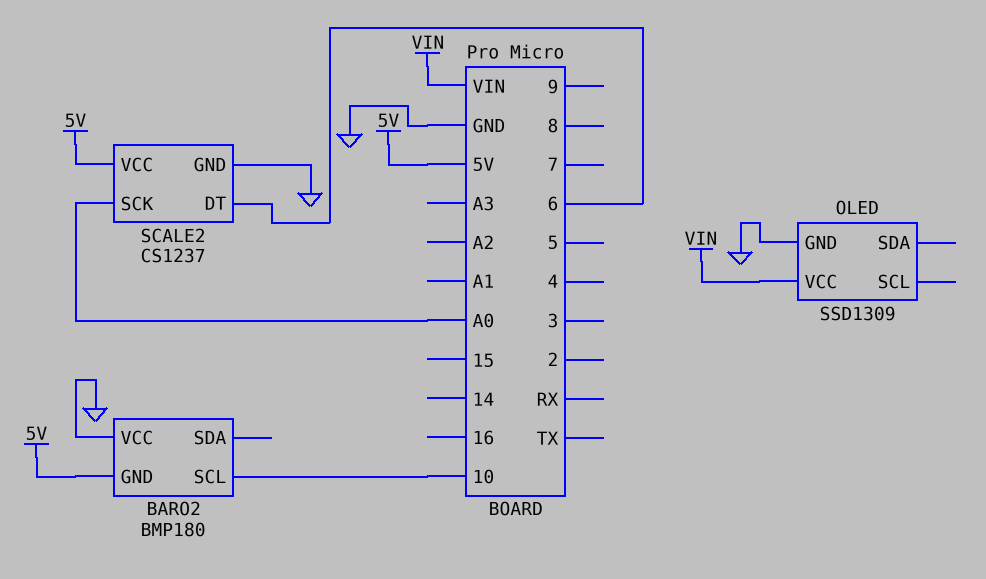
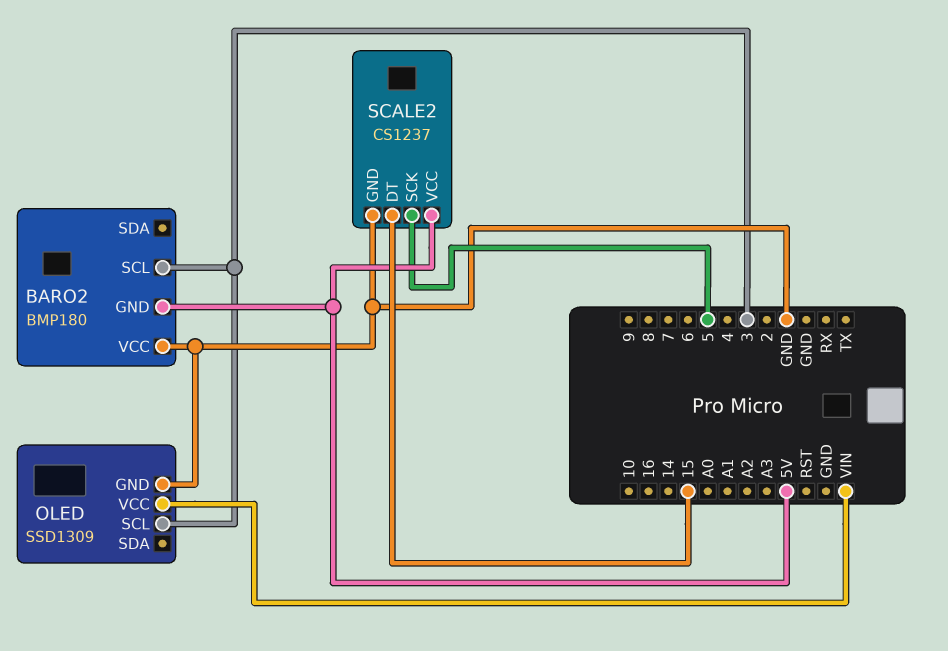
BARO2 pin SCL: 10 -> 3
OLED pin SCL: none -> 3
SCALE2 pin DT: 6 -> 15
SCALE2 pin SCK: A0 -> 5

